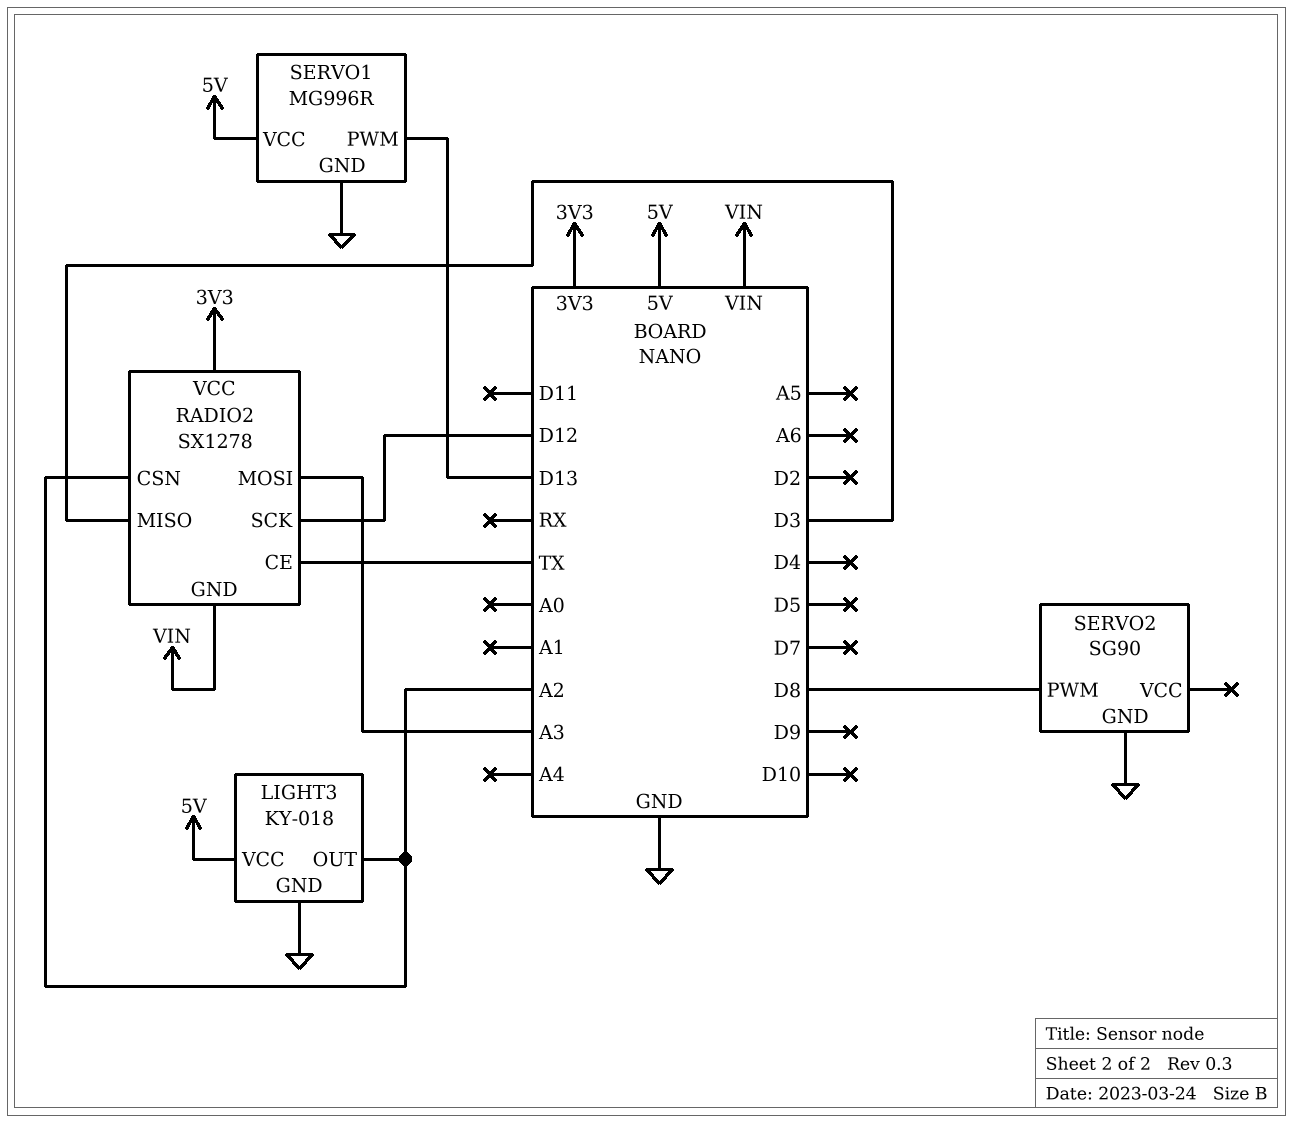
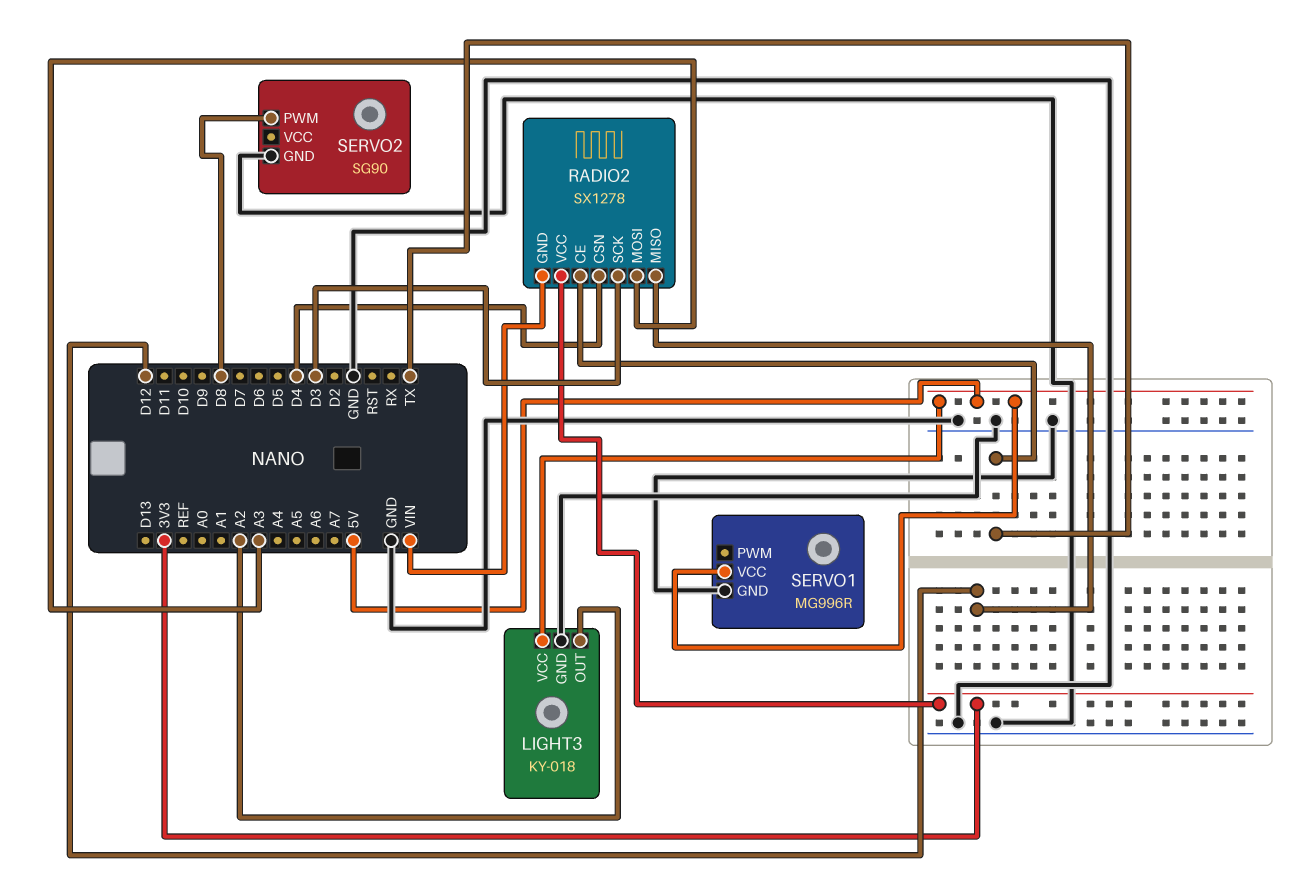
RADIO2 pin CSN: A2 -> D4
RADIO2 pin MISO: D3 -> D12
RADIO2 pin SCK: D12 -> D3
SERVO1 pin PWM: D13 -> none

